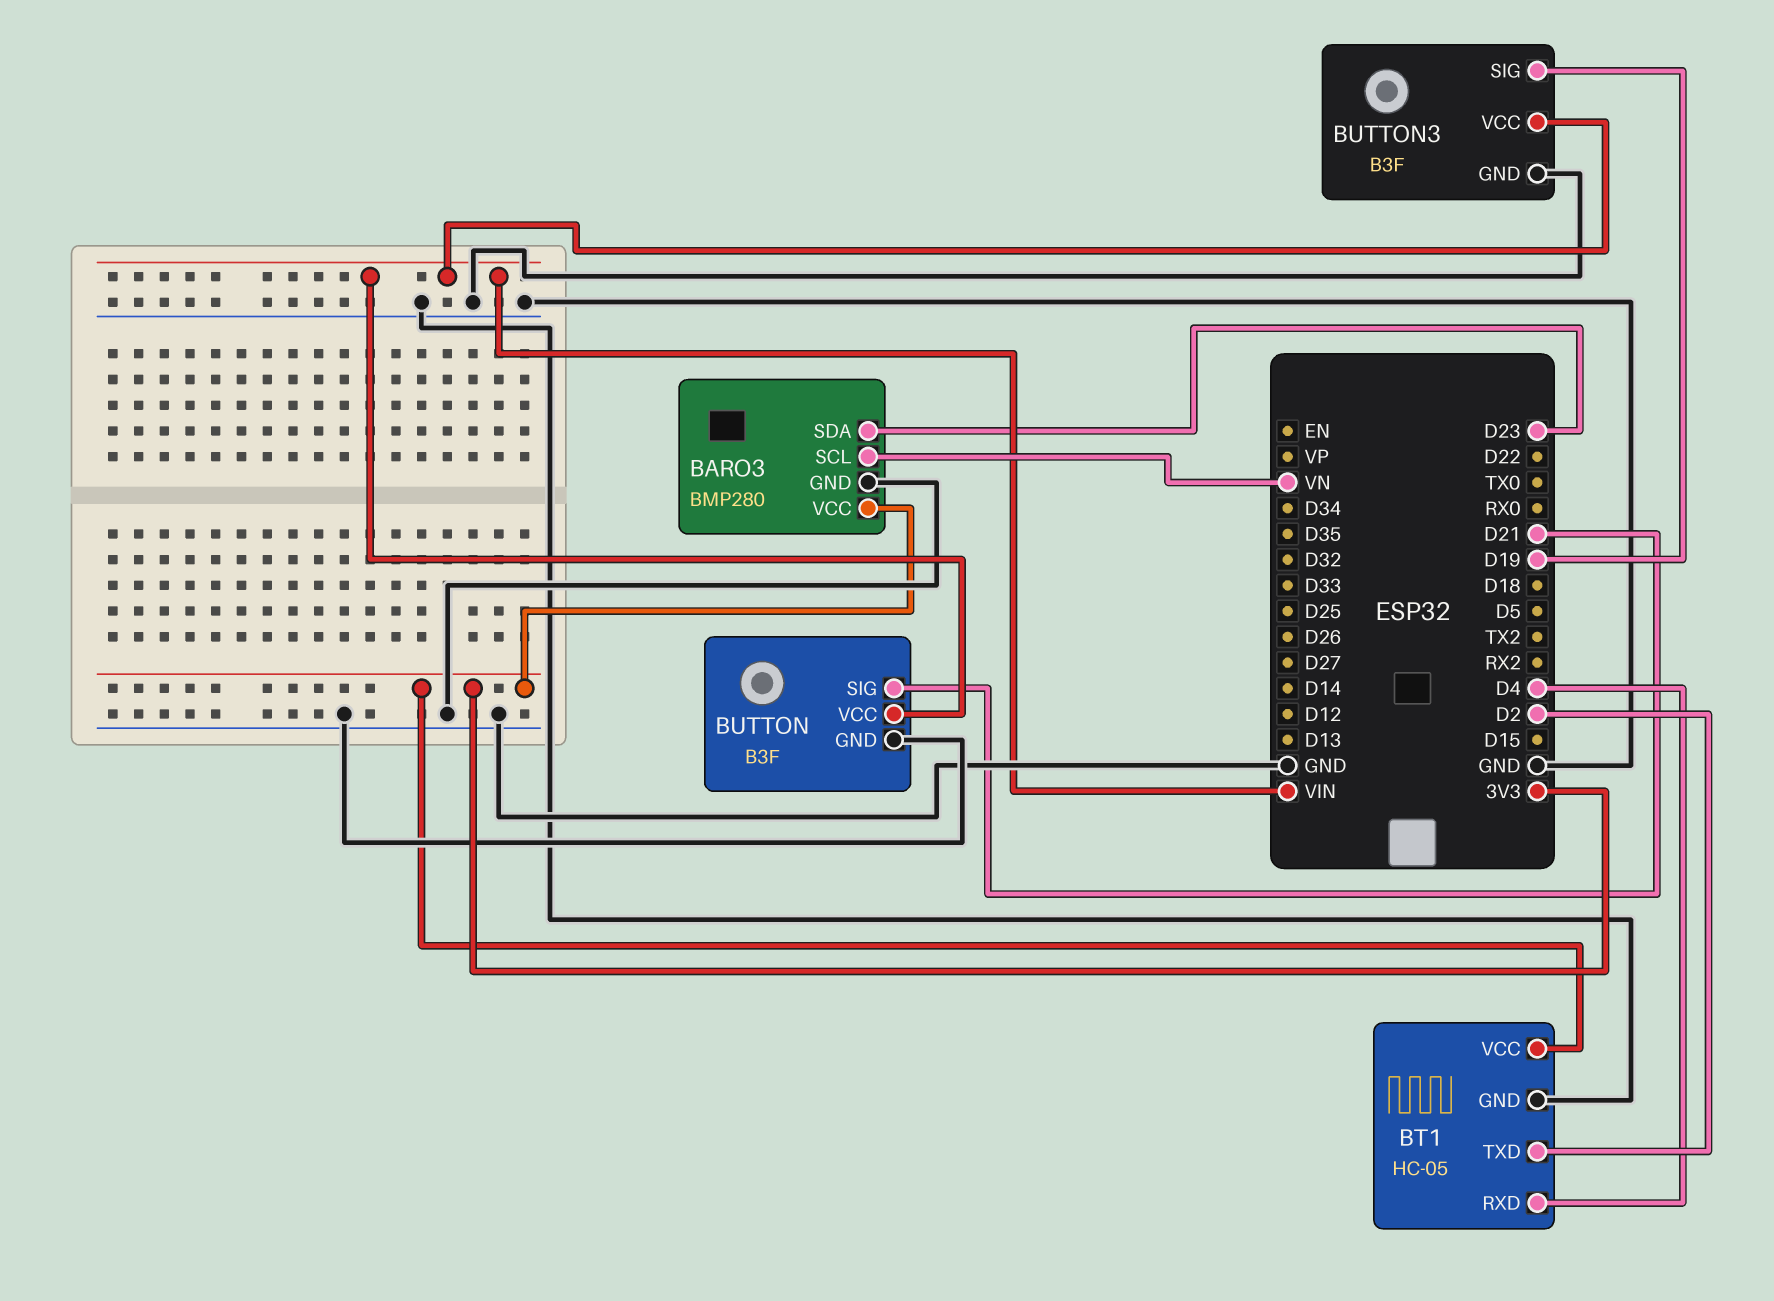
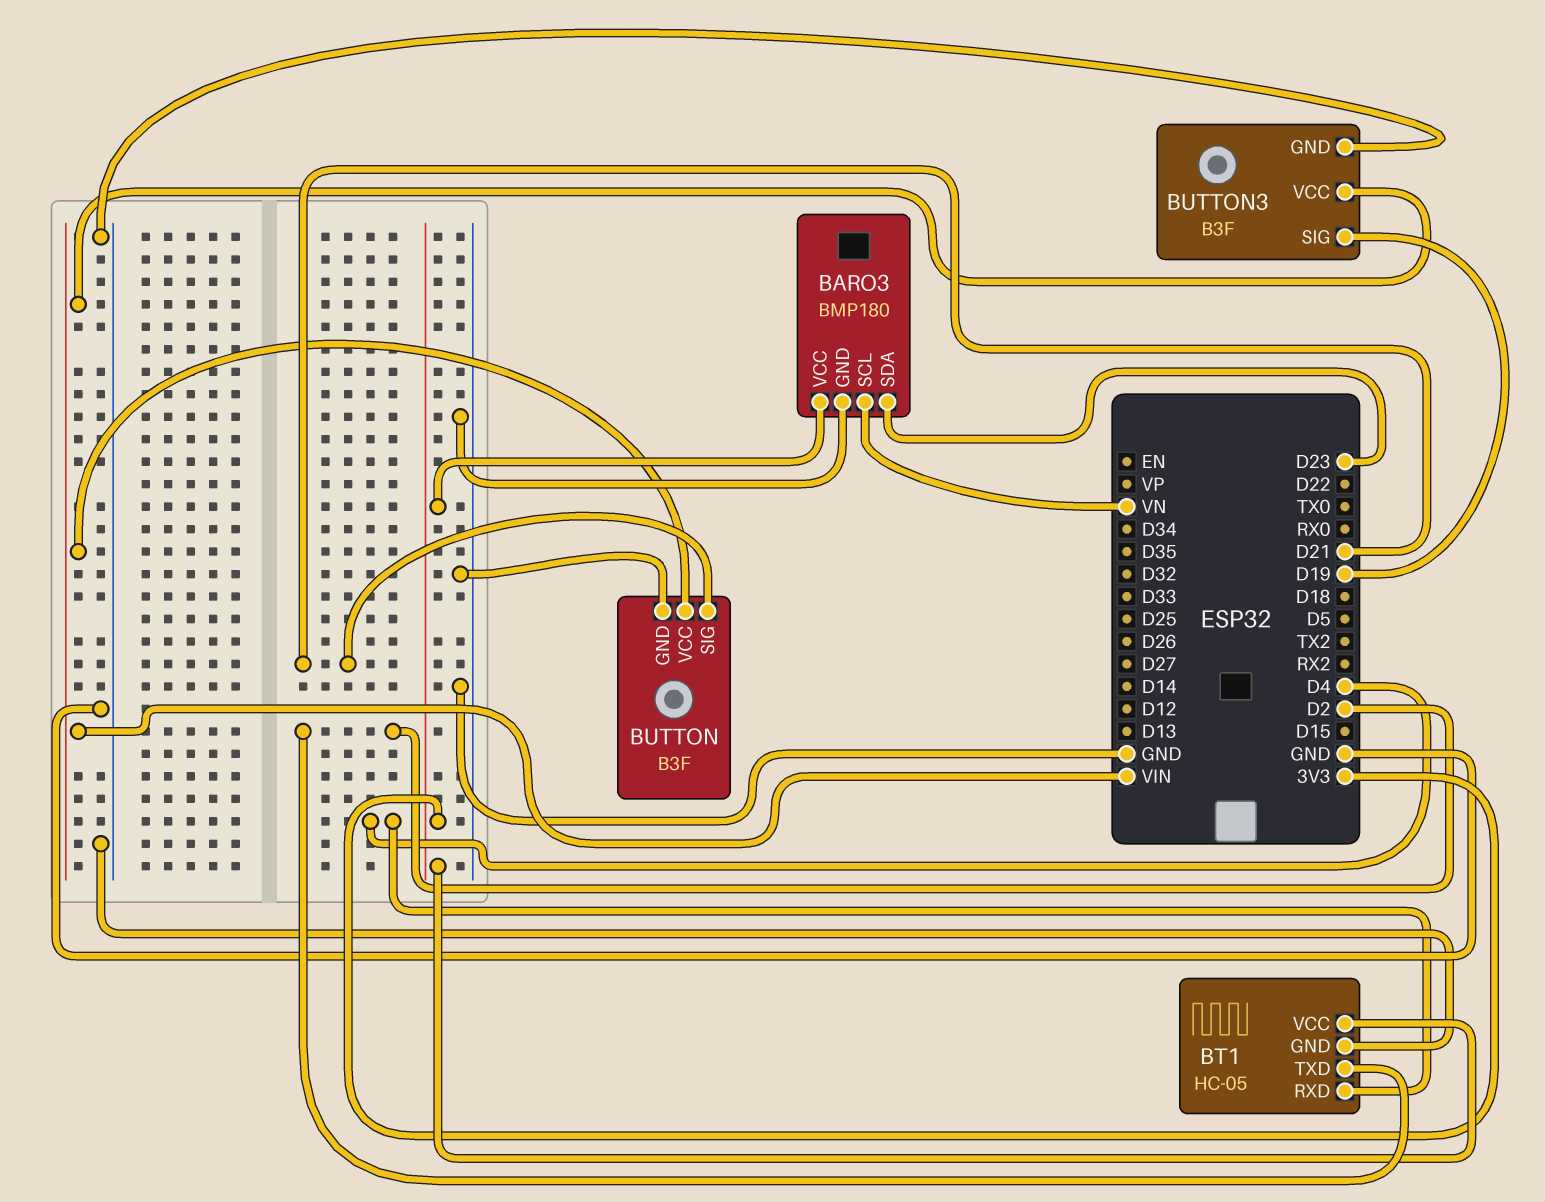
BARO3: BMP280 -> BMP180

